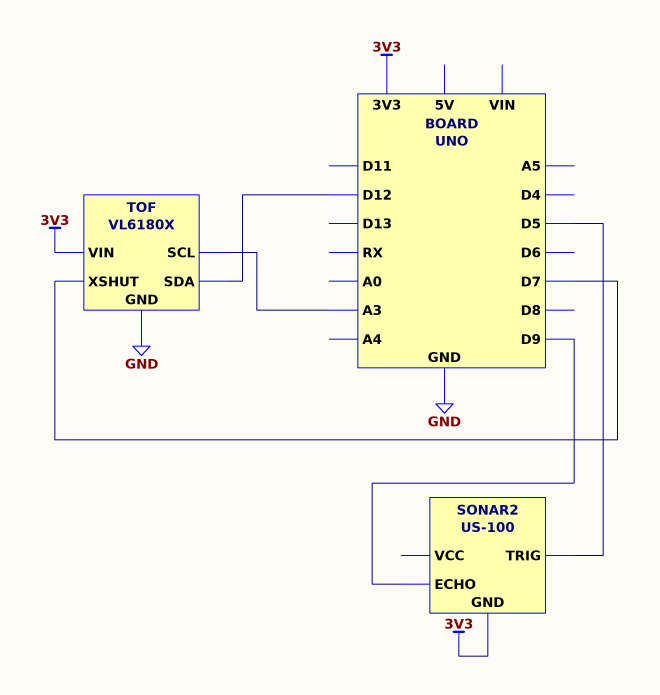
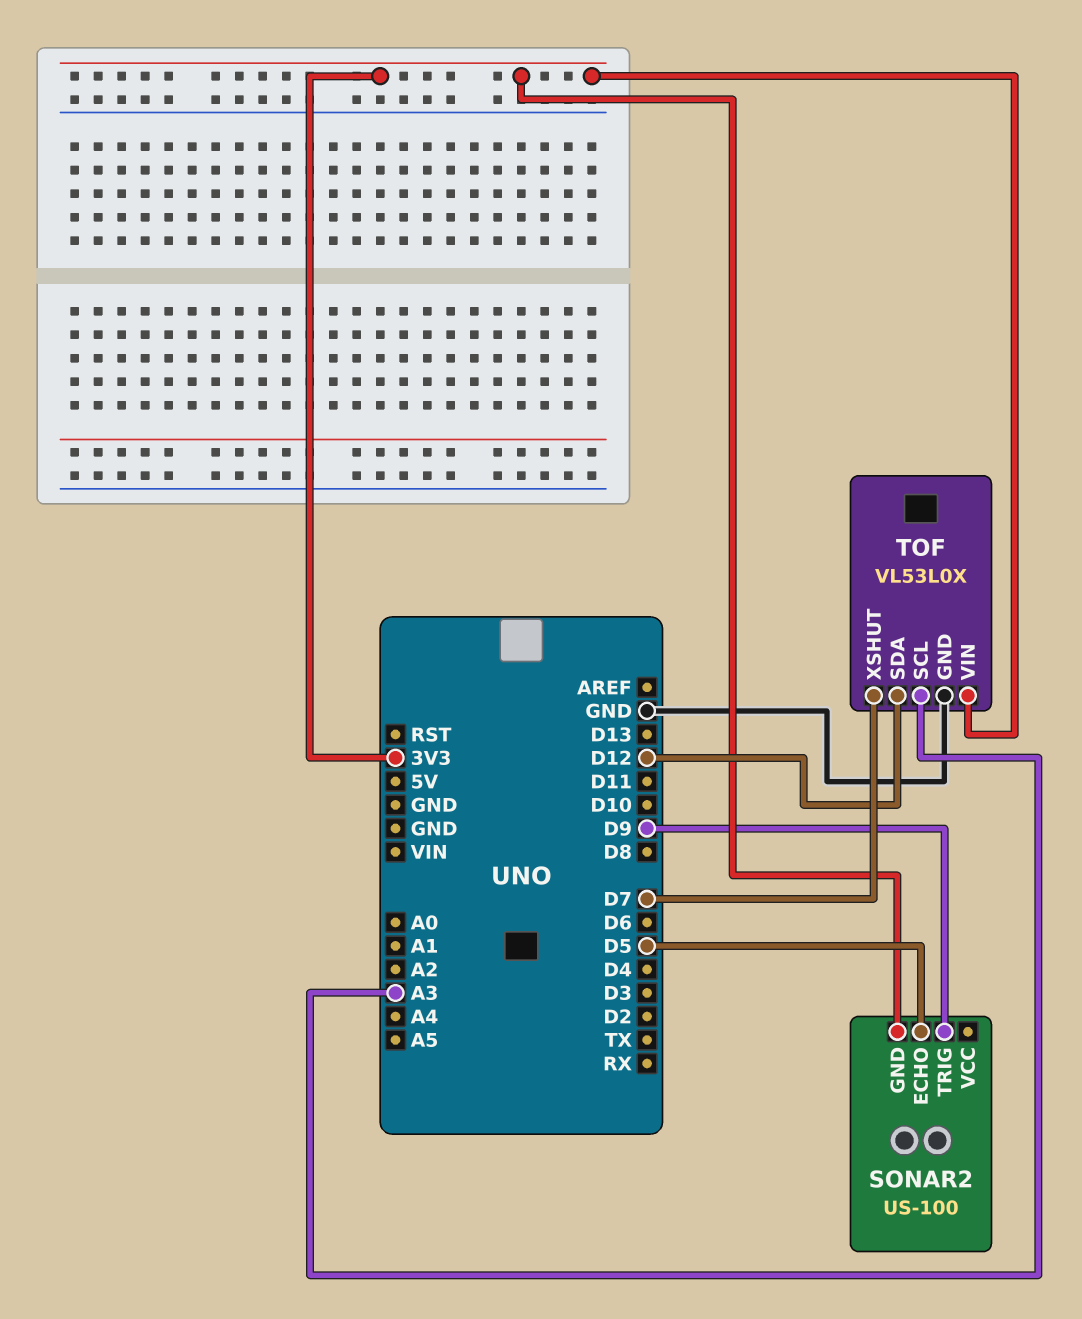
SONAR2 pin ECHO: D9 -> D5
SONAR2 pin TRIG: D5 -> D9
TOF: VL6180X -> VL53L0X

